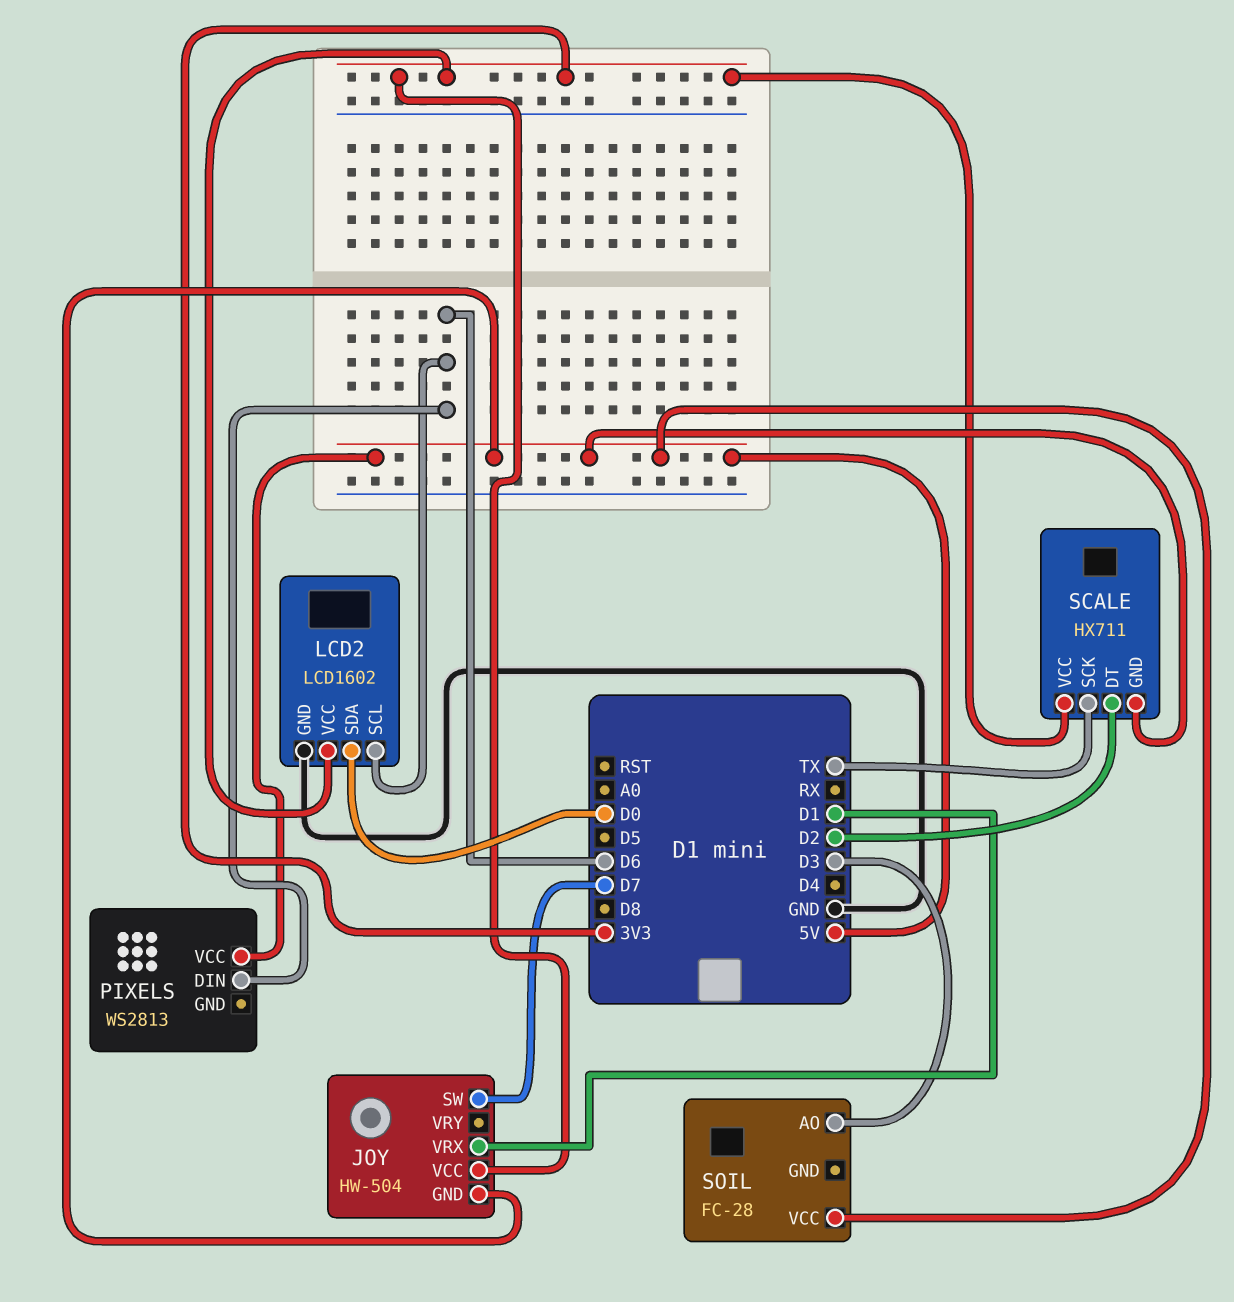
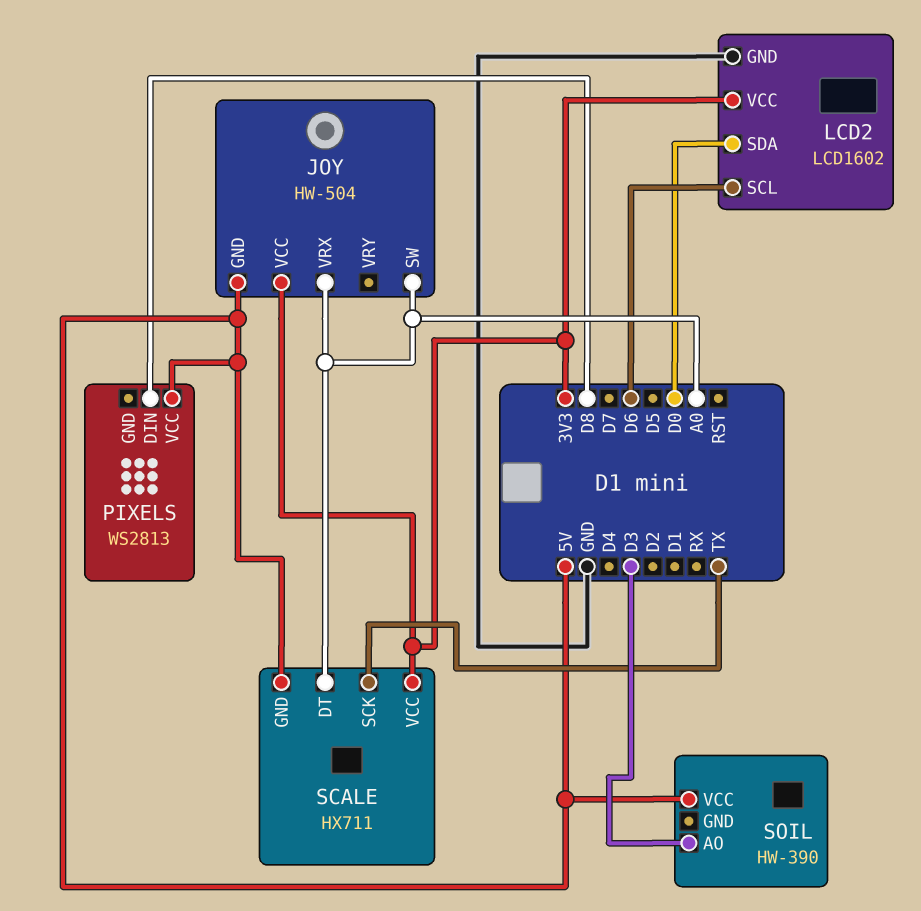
JOY pin SW: D7 -> A0
JOY pin VRX: D1 -> A0
PIXELS pin DIN: D6 -> D8
SCALE pin DT: D2 -> A0
SOIL: FC-28 -> HW-390

